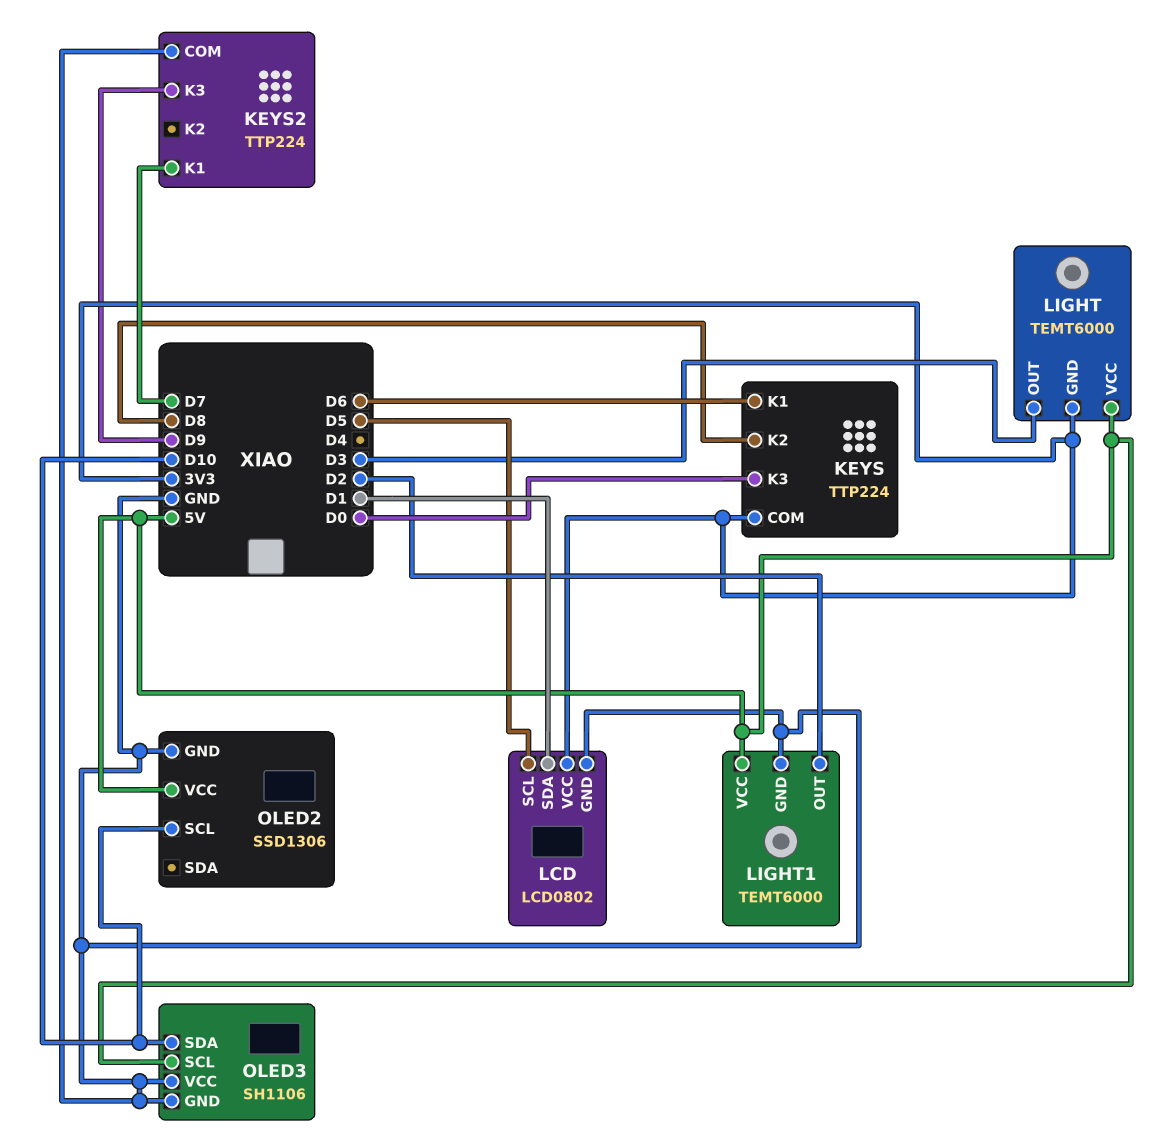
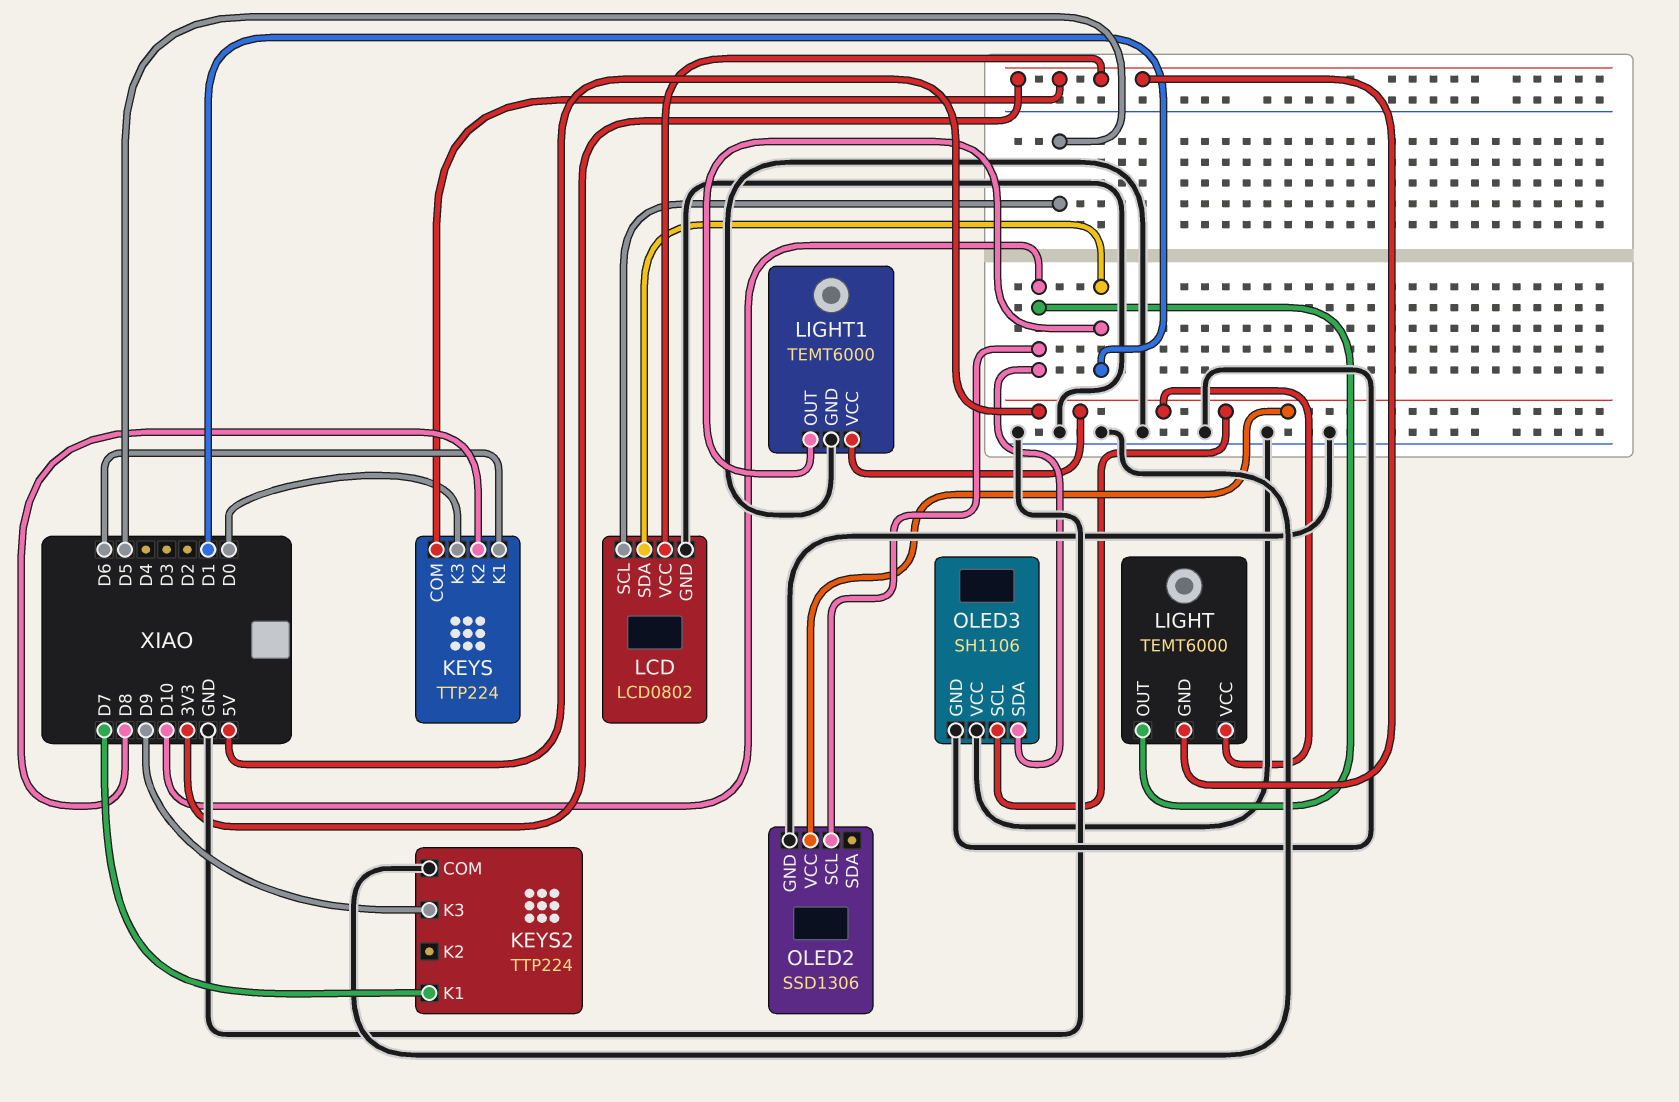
LIGHT pin OUT: D3 -> D10
LIGHT1 pin OUT: D2 -> D1

